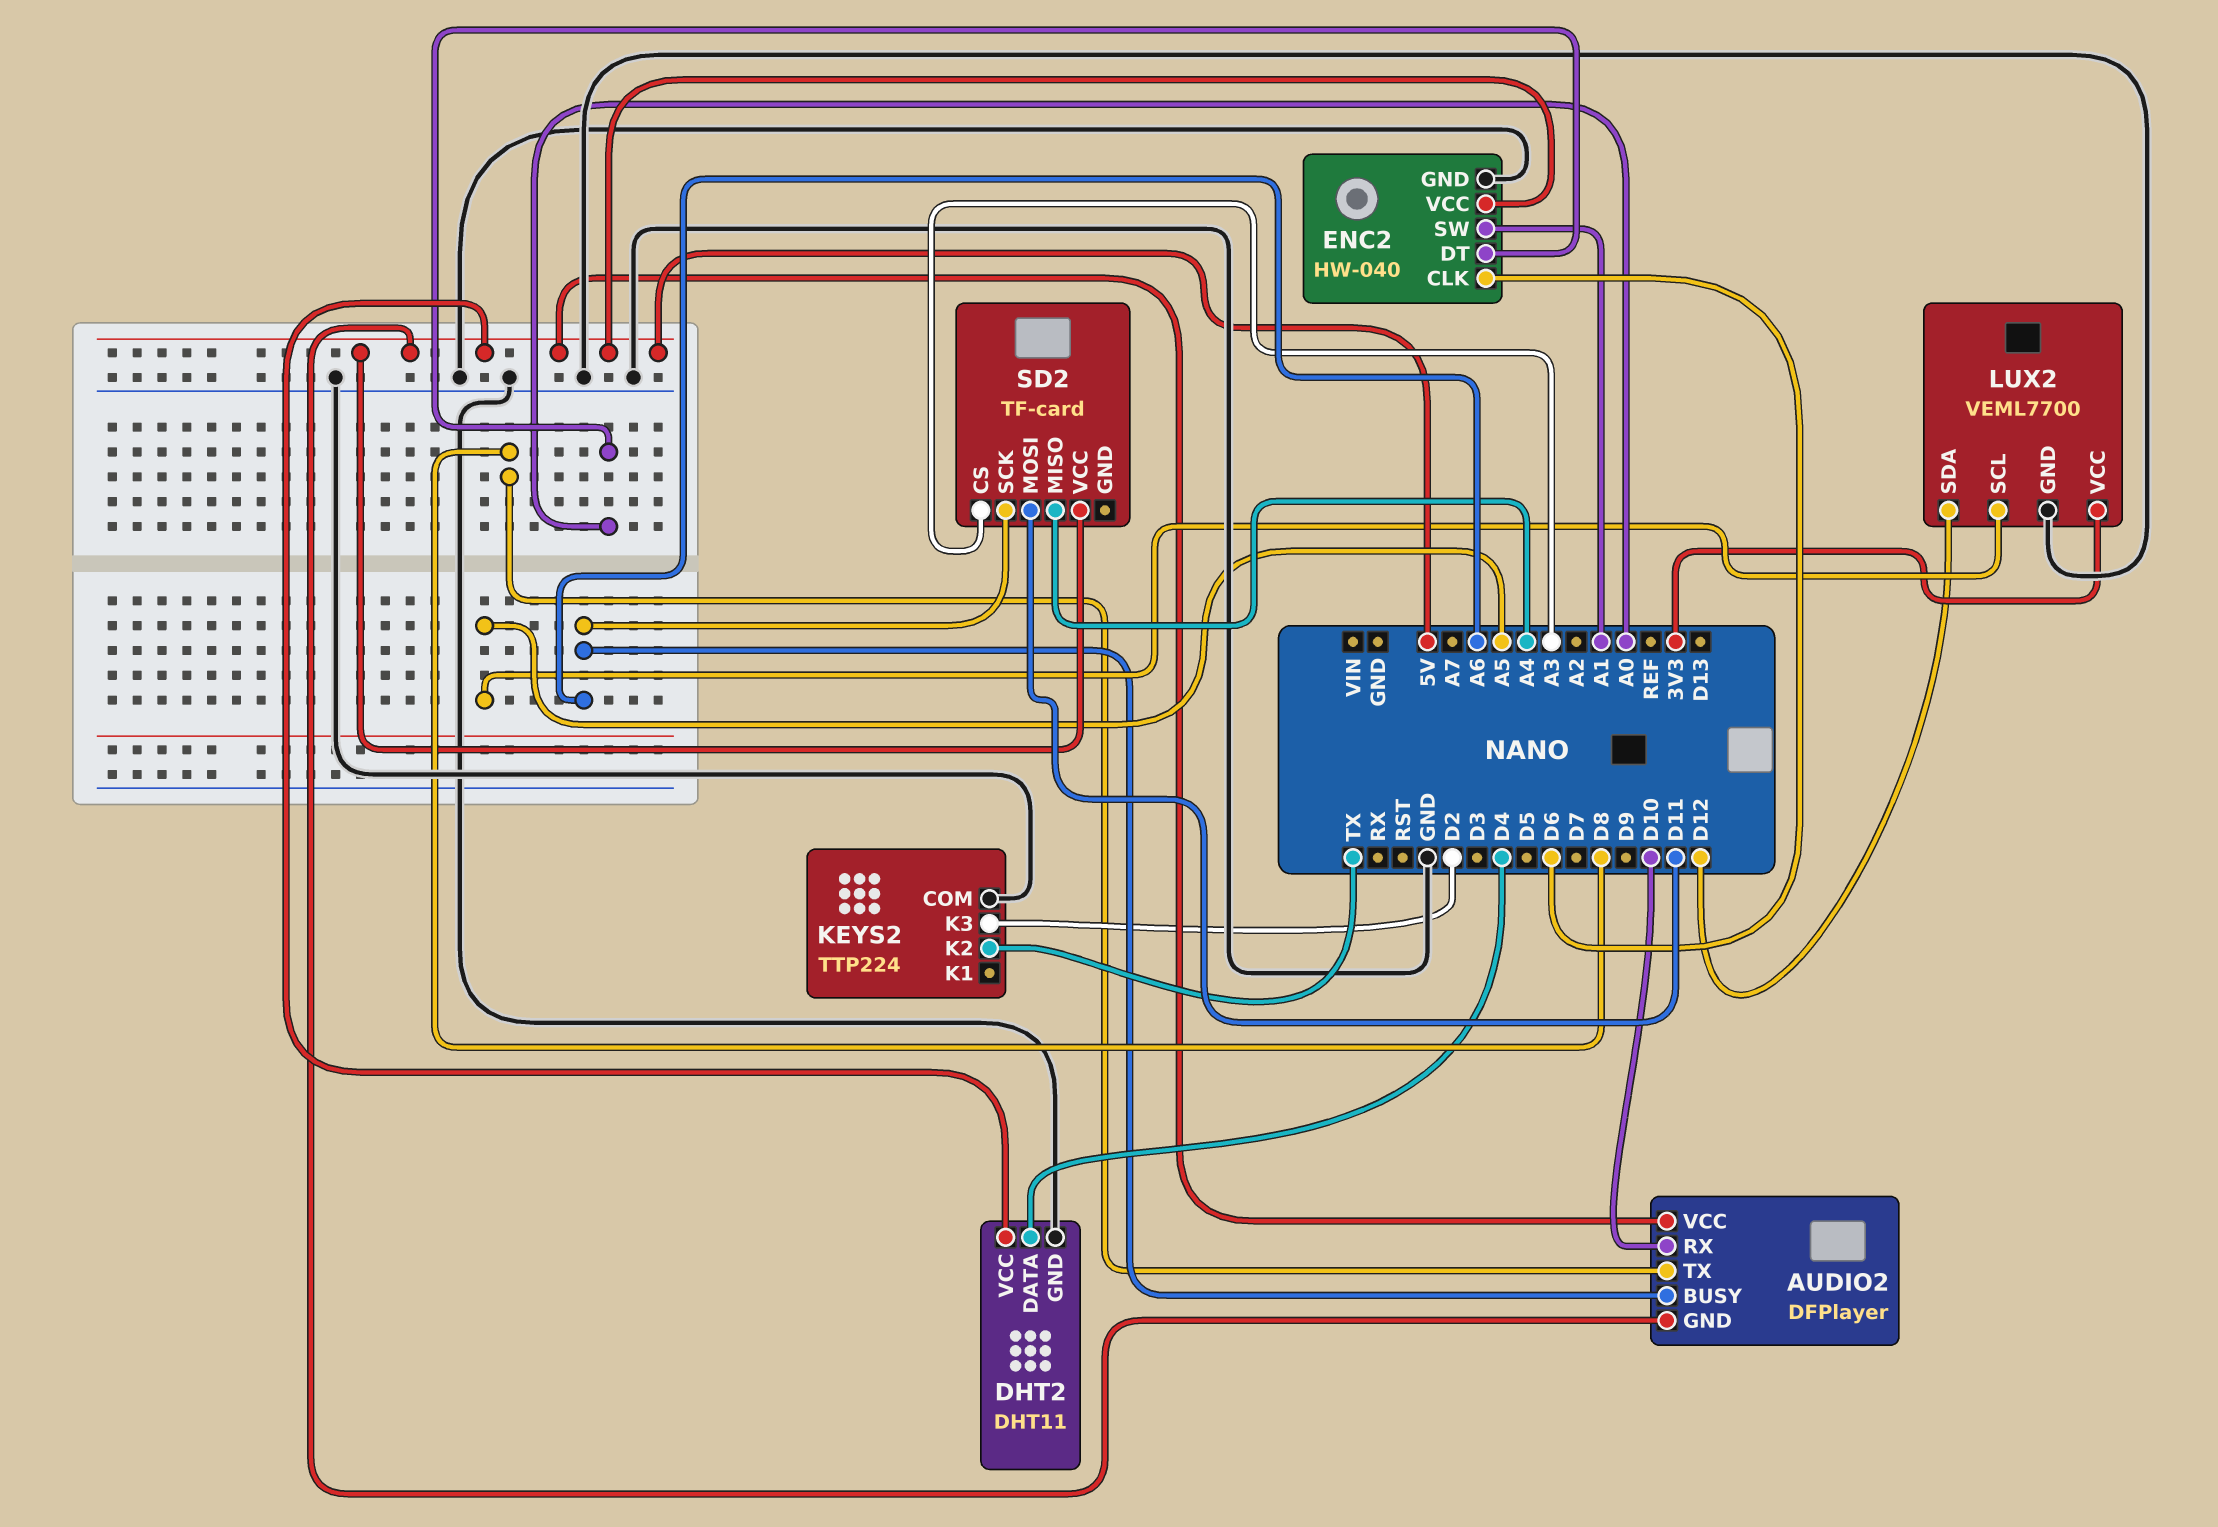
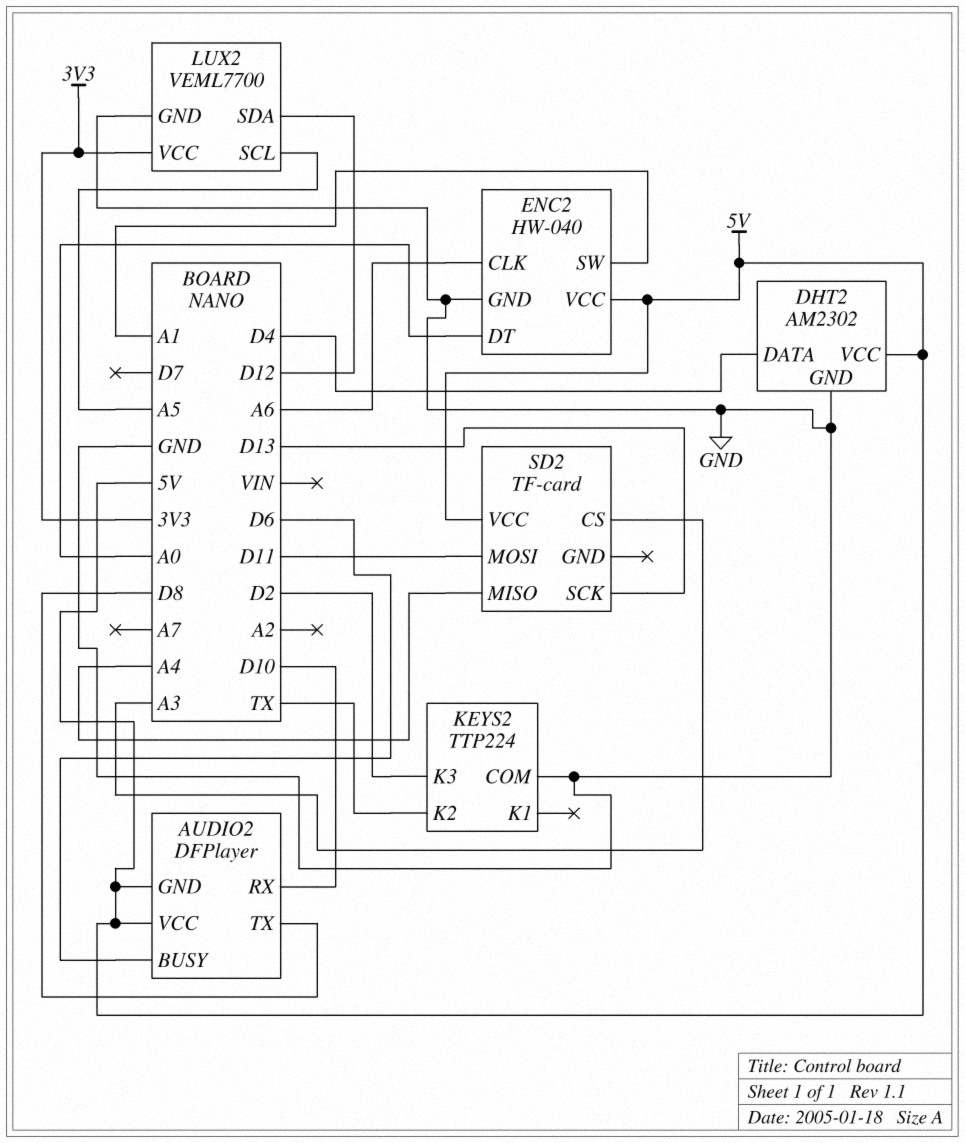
AUDIO2 pin BUSY: A6 -> D6
DHT2: DHT11 -> AM2302
ENC2 pin CLK: D6 -> A6
SD2 pin SCK: A6 -> D13

